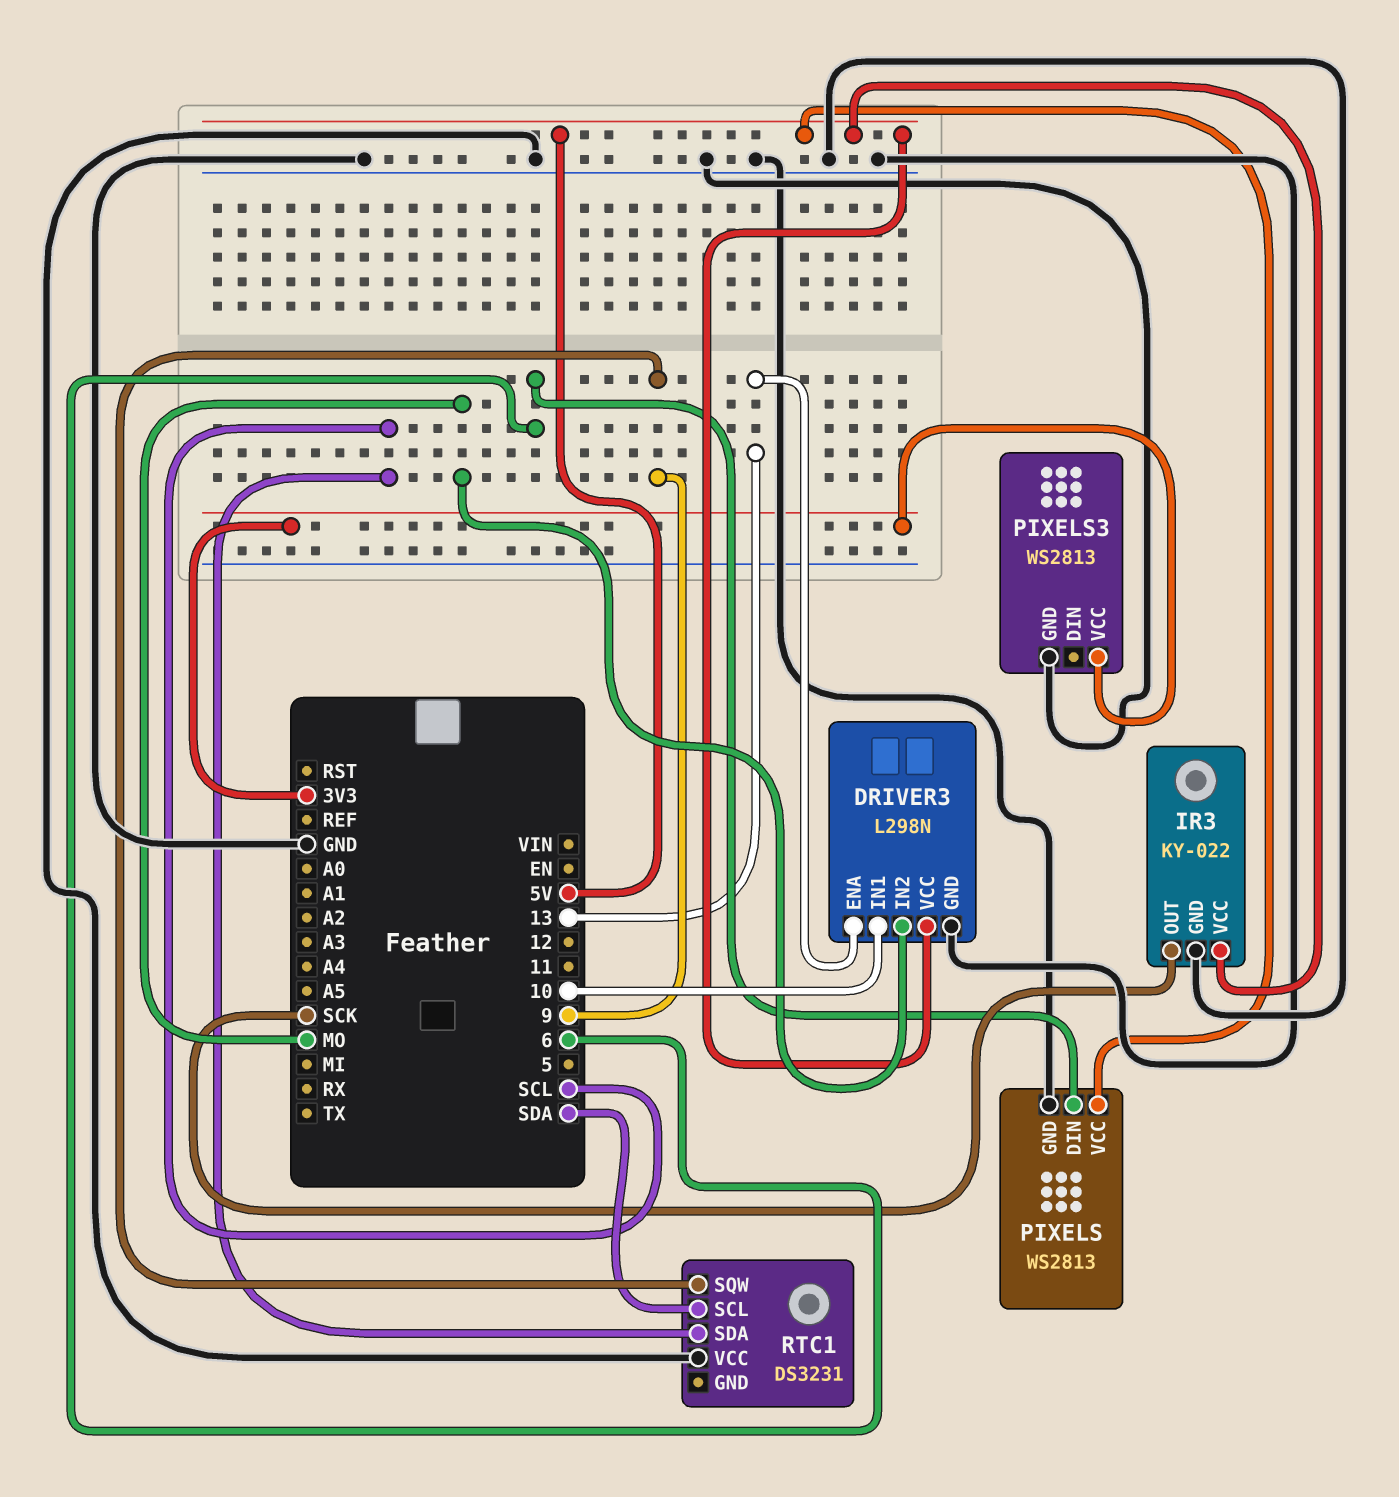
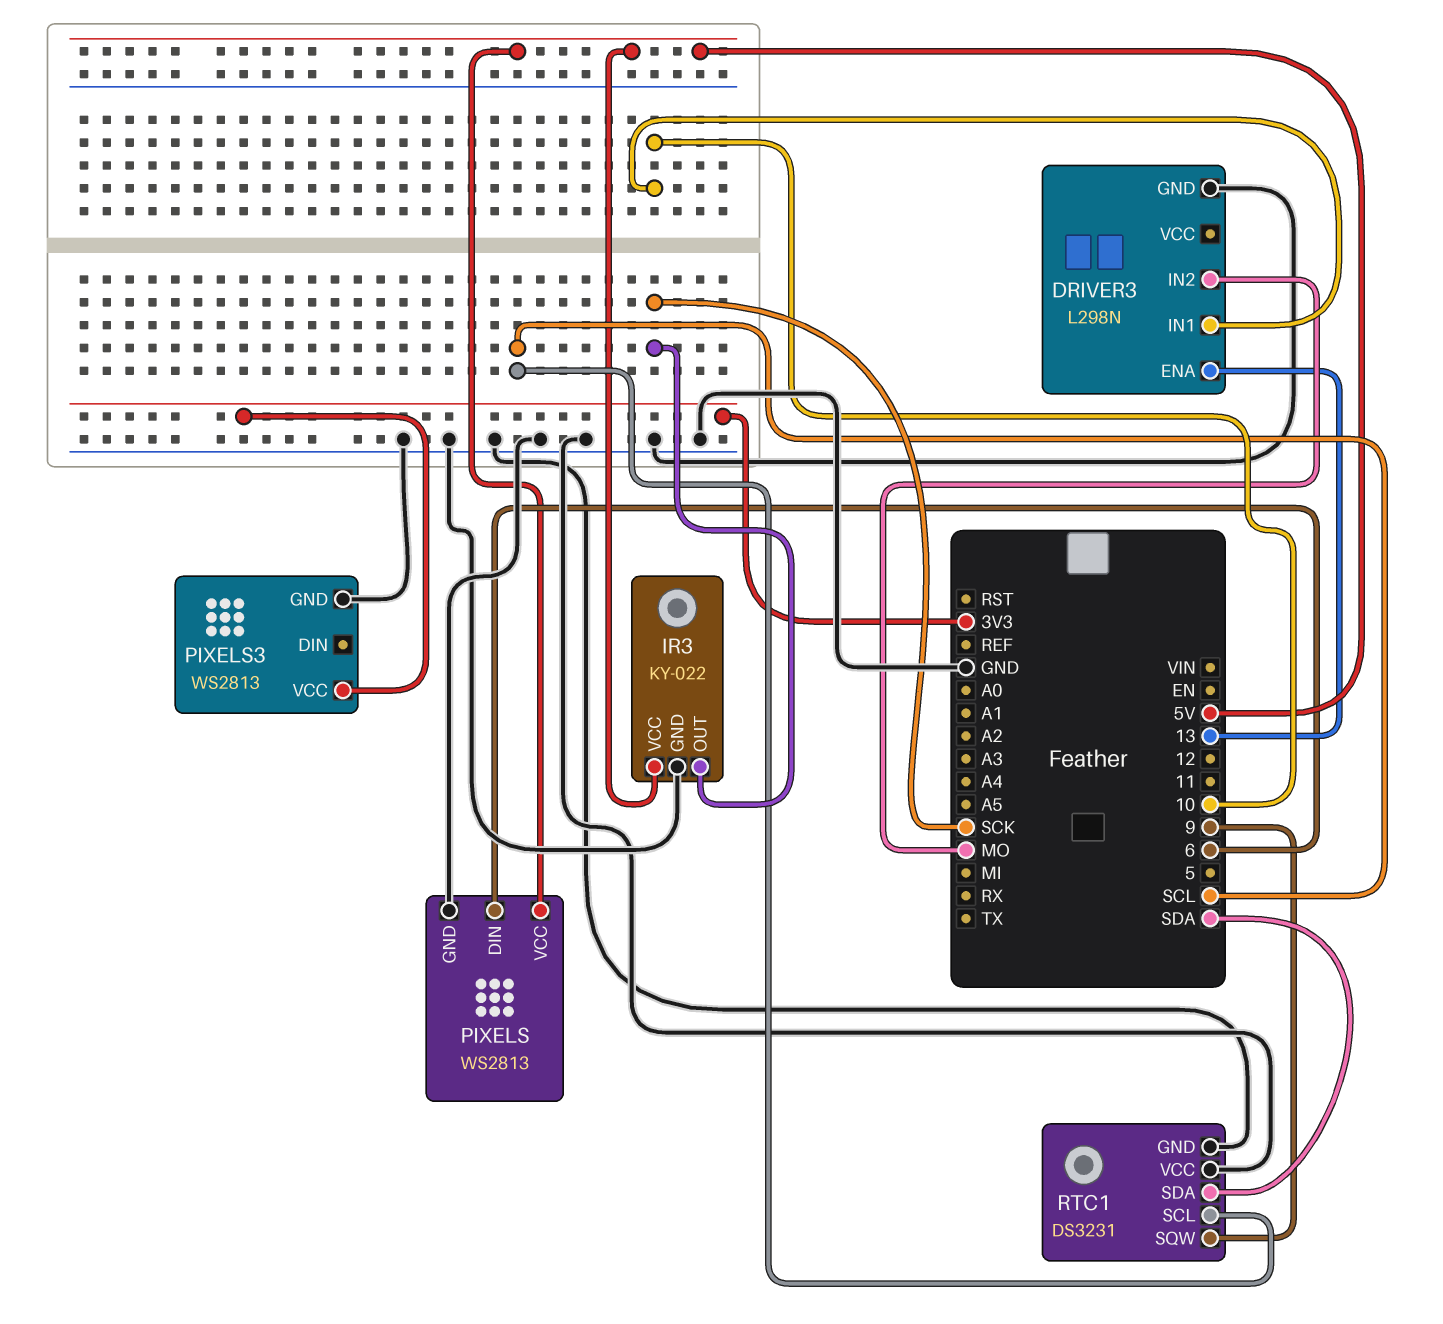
DRIVER3 pin VCC: 5V -> none
RTC1 pin GND: none -> GND
RTC1 pin SCL: SDA -> SCL
RTC1 pin SDA: SCL -> SDA

